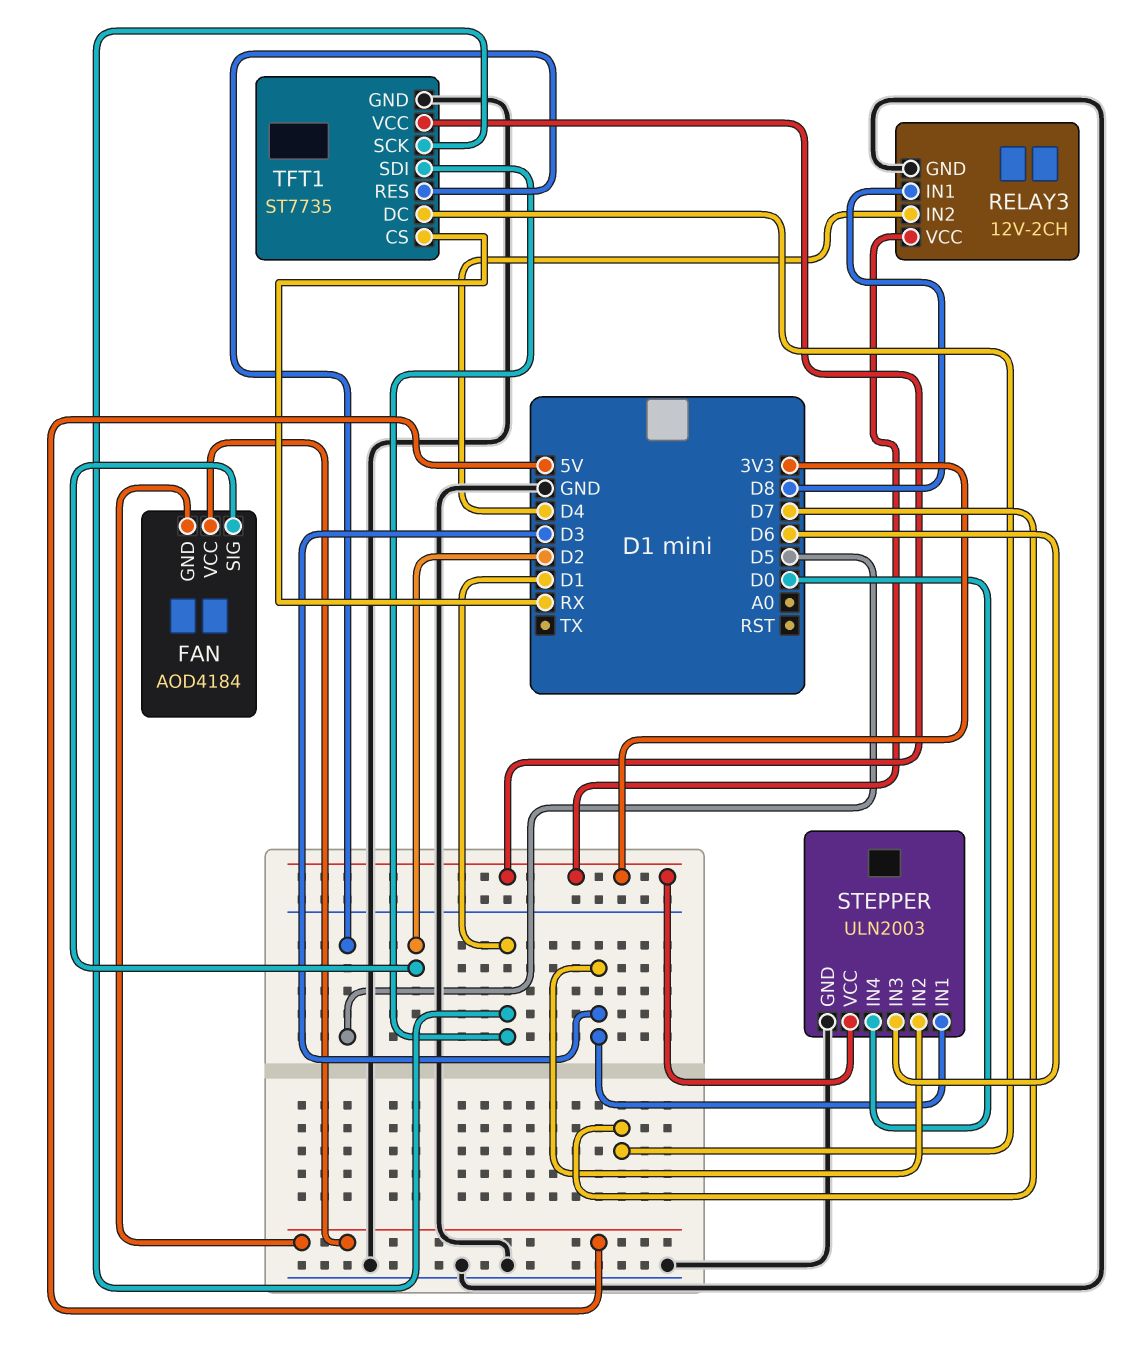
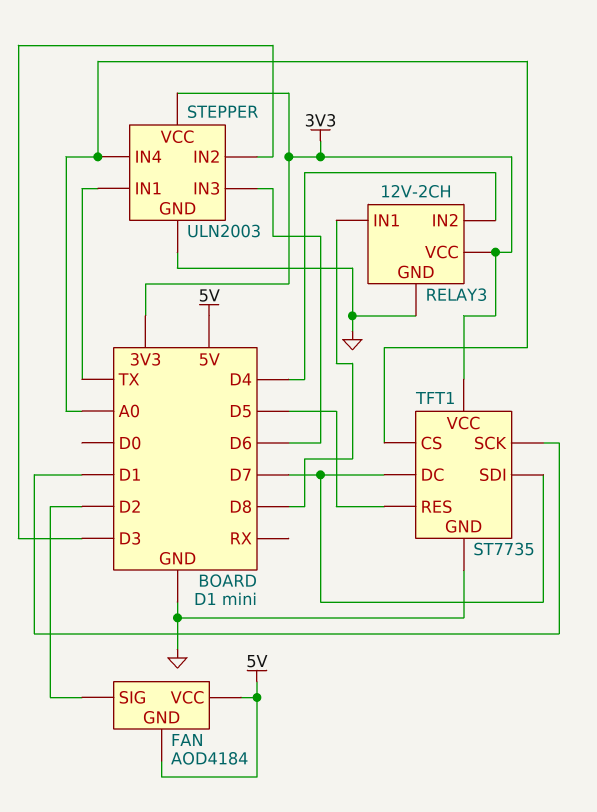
STEPPER pin IN1: D3 -> TX
STEPPER pin IN4: D0 -> A0
TFT1 pin CS: RX -> A0
TFT1 pin SDI: D1 -> D7

